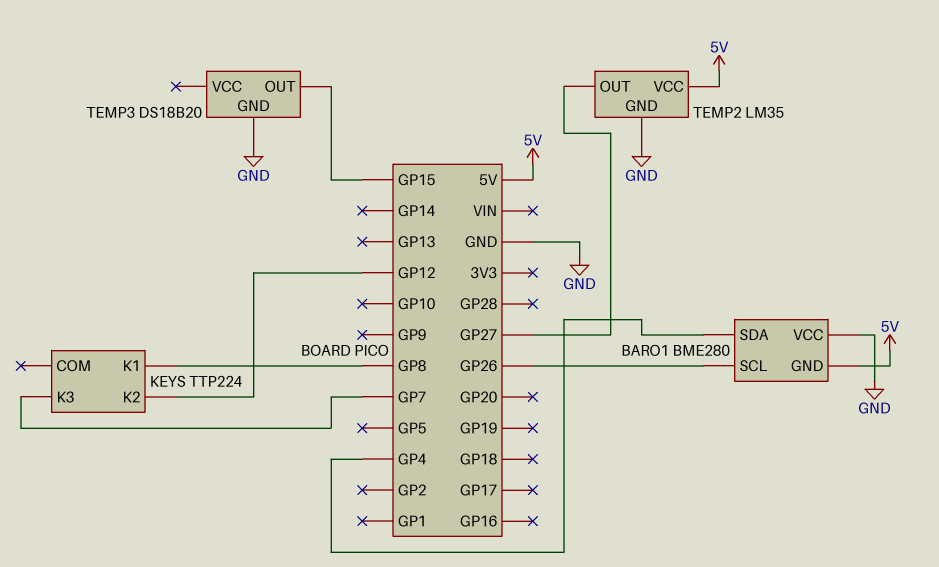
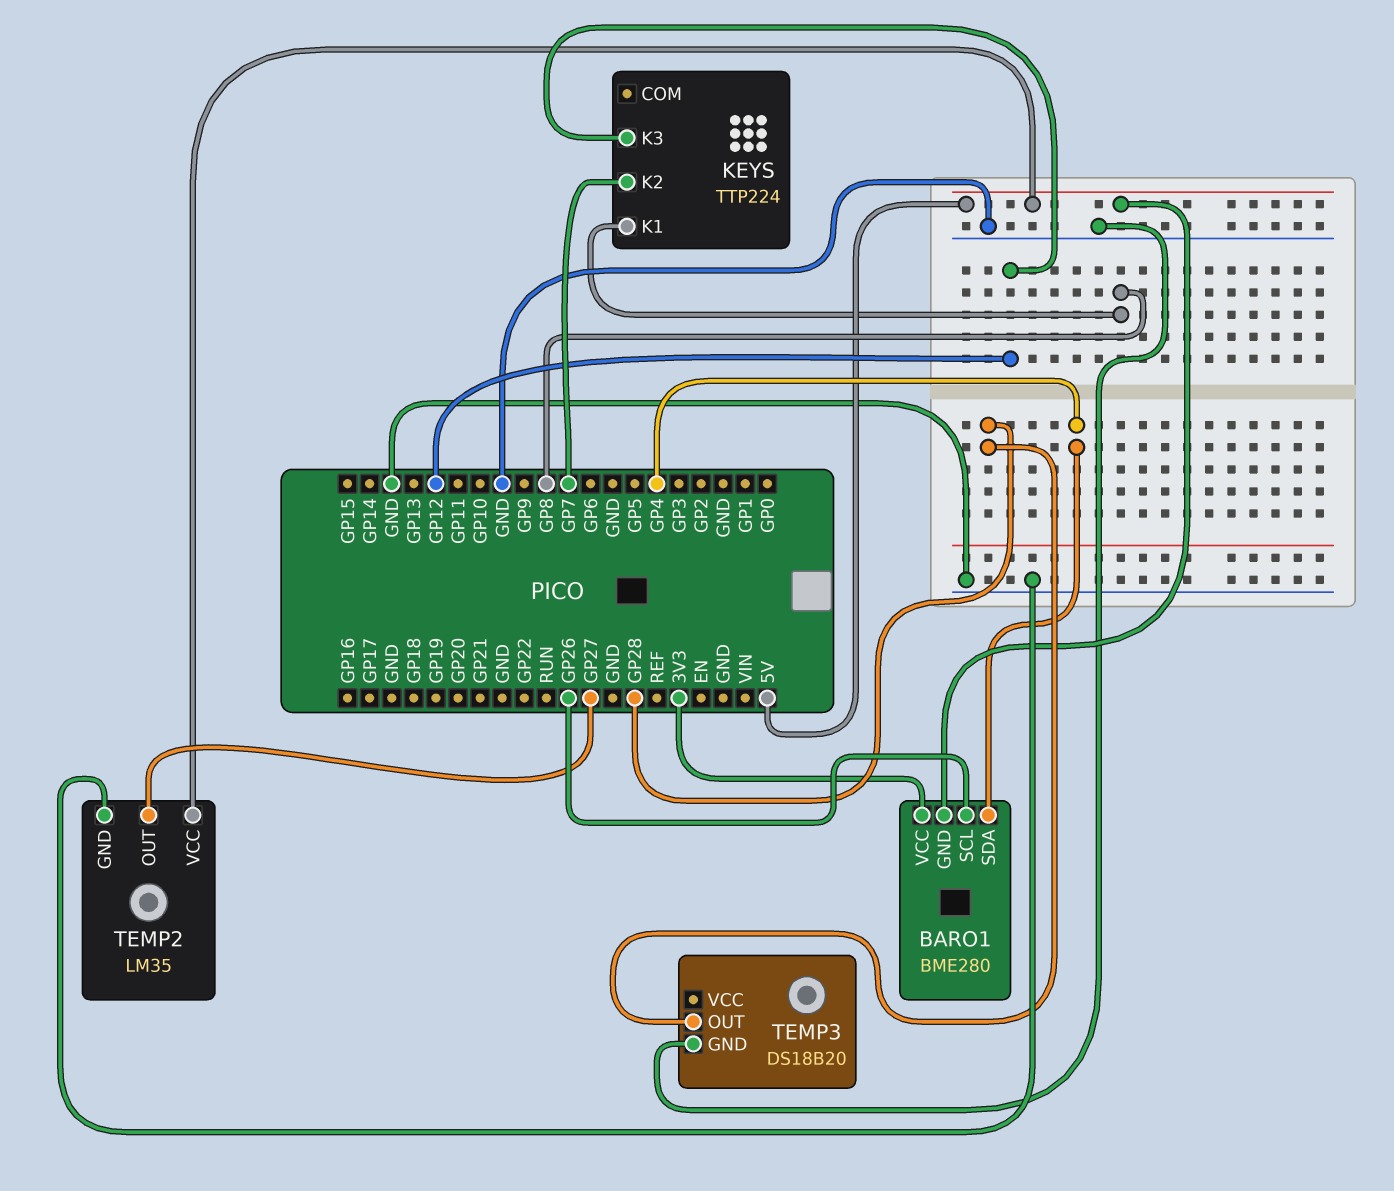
BARO1 pin VCC: GND -> 3V3
KEYS pin K2: GP12 -> GP7
KEYS pin K3: GP7 -> GP12
TEMP3 pin OUT: GP15 -> GP28

